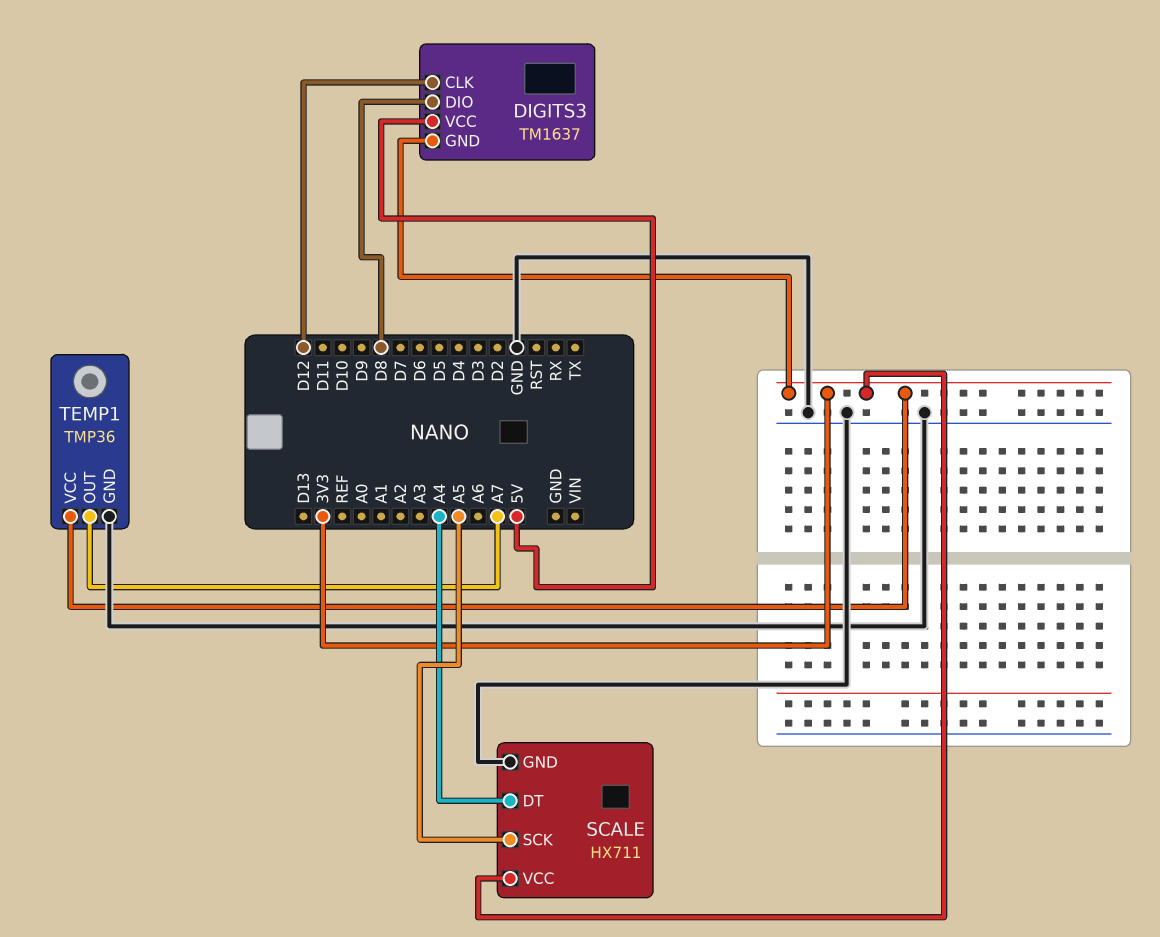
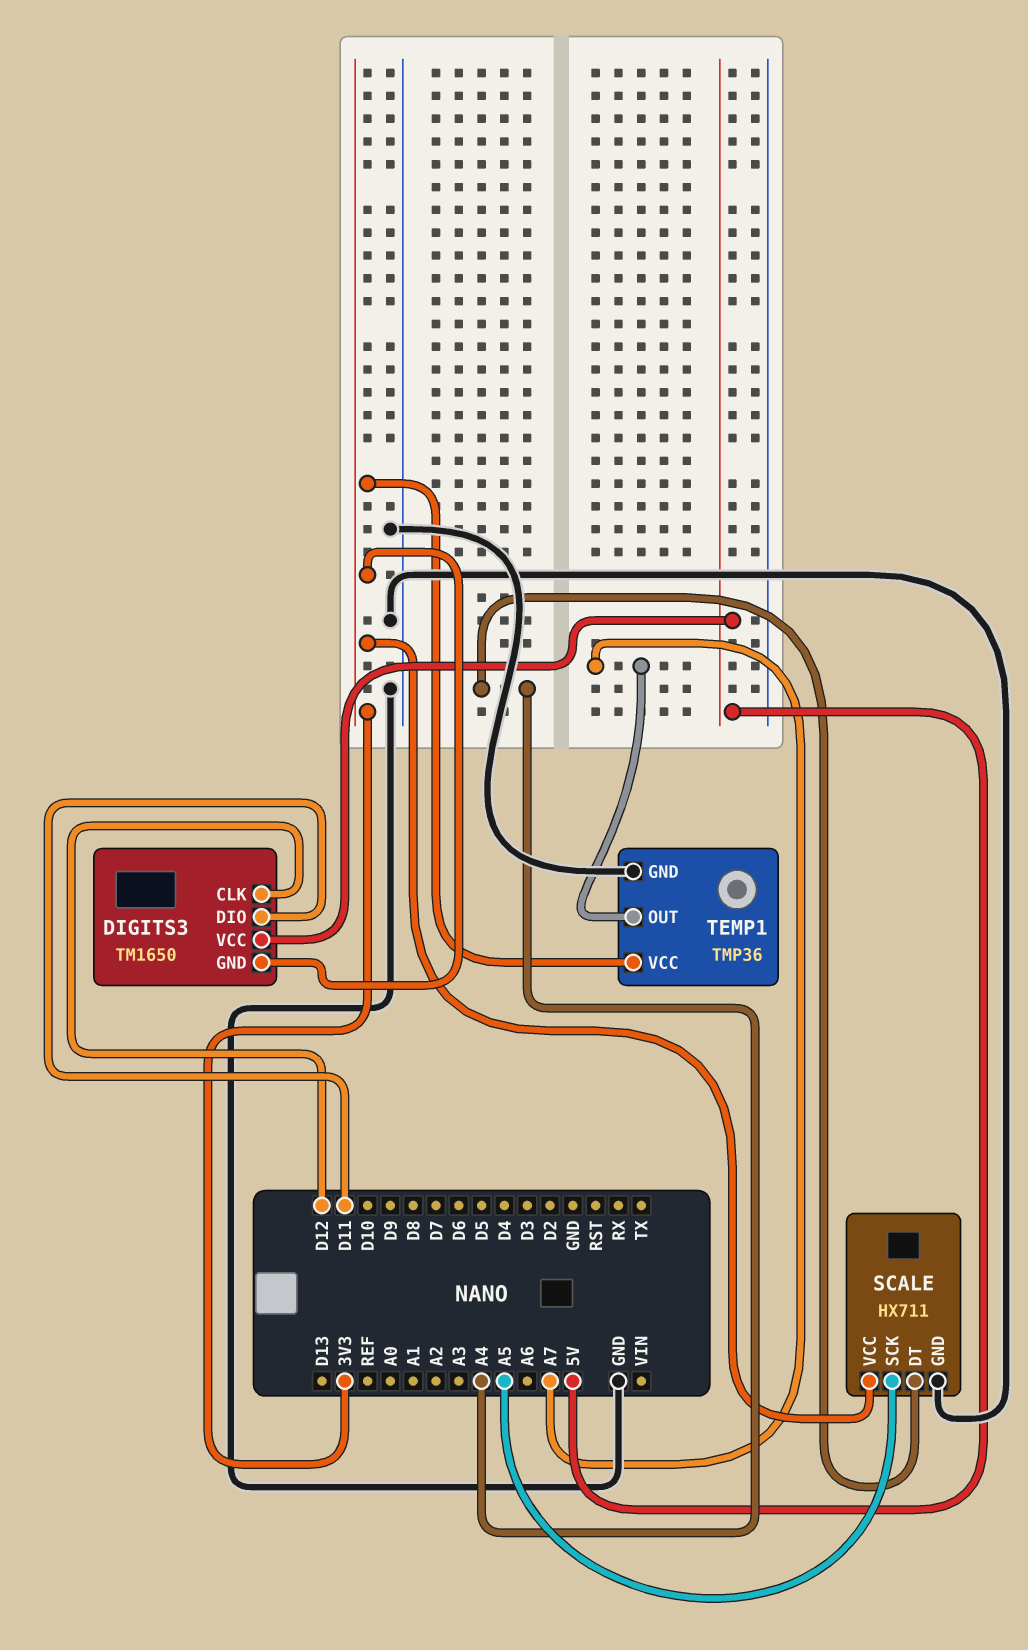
DIGITS3: TM1637 -> TM1650
DIGITS3 pin DIO: D8 -> D11

